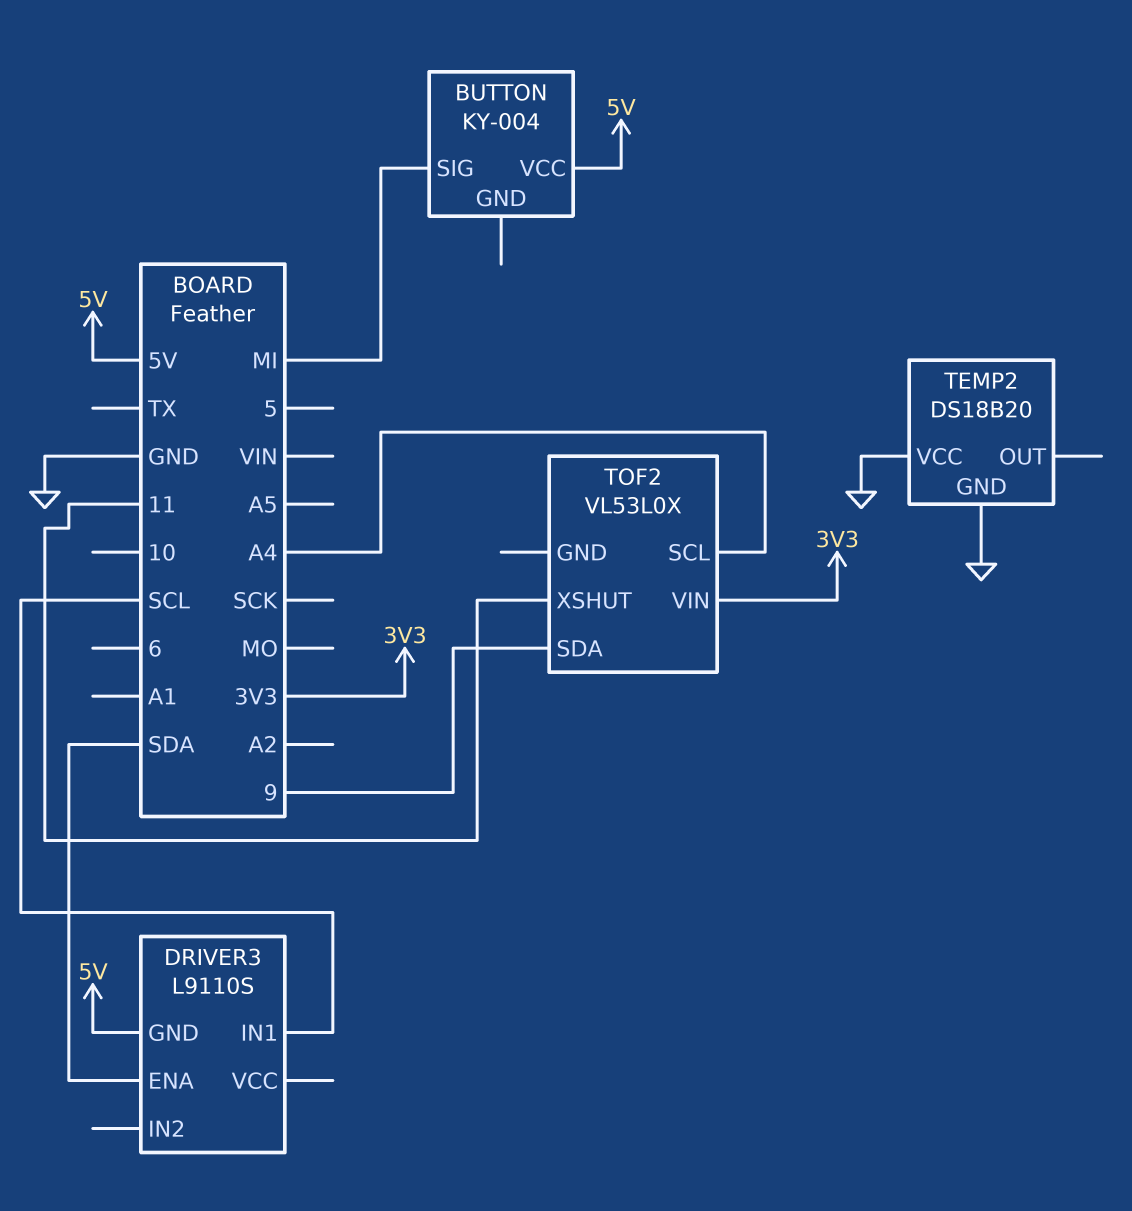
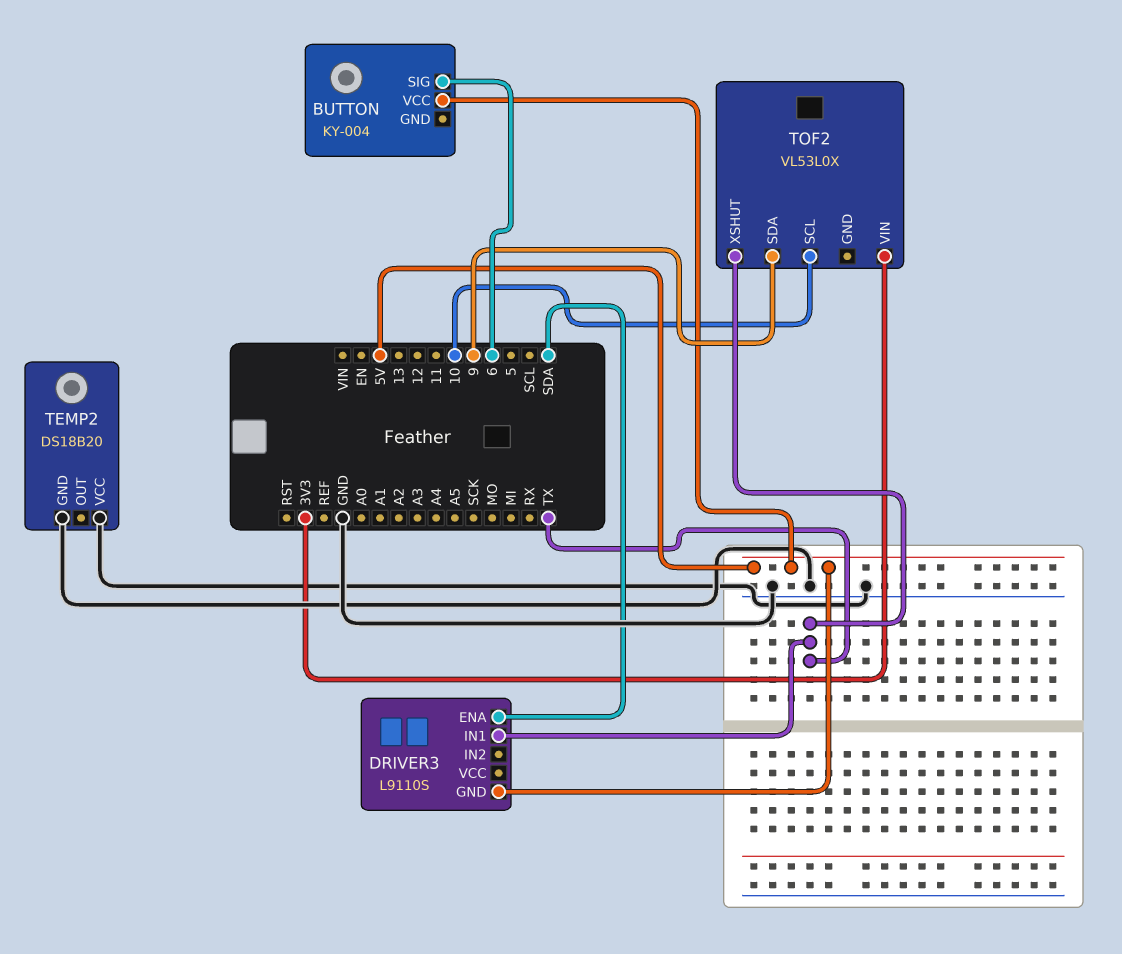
BUTTON pin SIG: MI -> 6
DRIVER3 pin IN1: SCL -> TX
TOF2 pin SCL: A4 -> 10
TOF2 pin XSHUT: 11 -> TX

